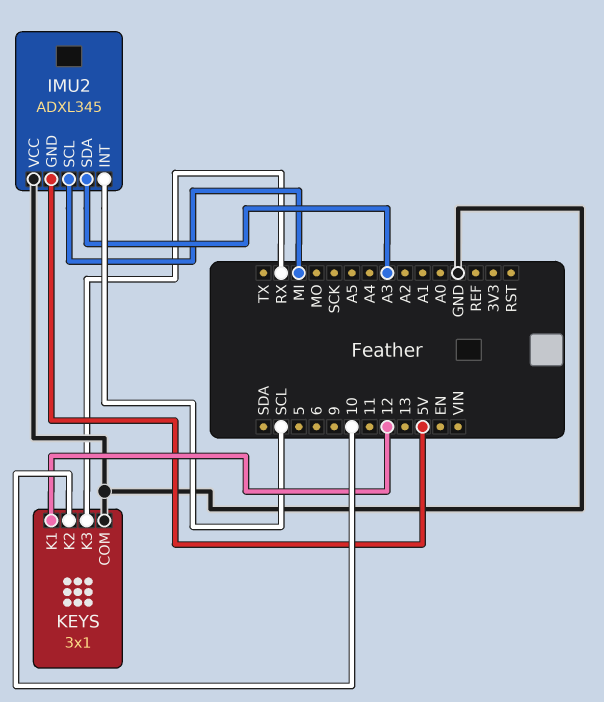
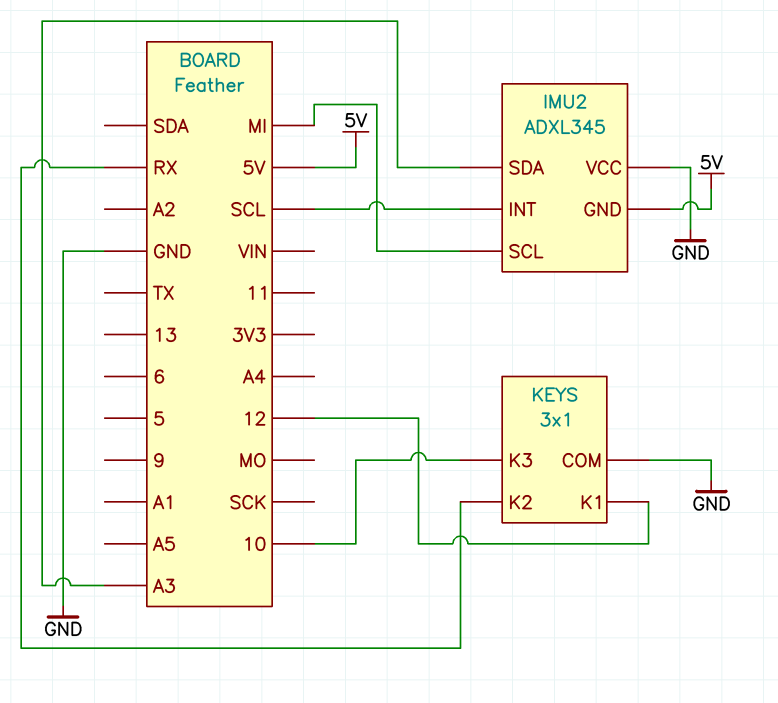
KEYS pin K2: 10 -> RX
KEYS pin K3: RX -> 10

